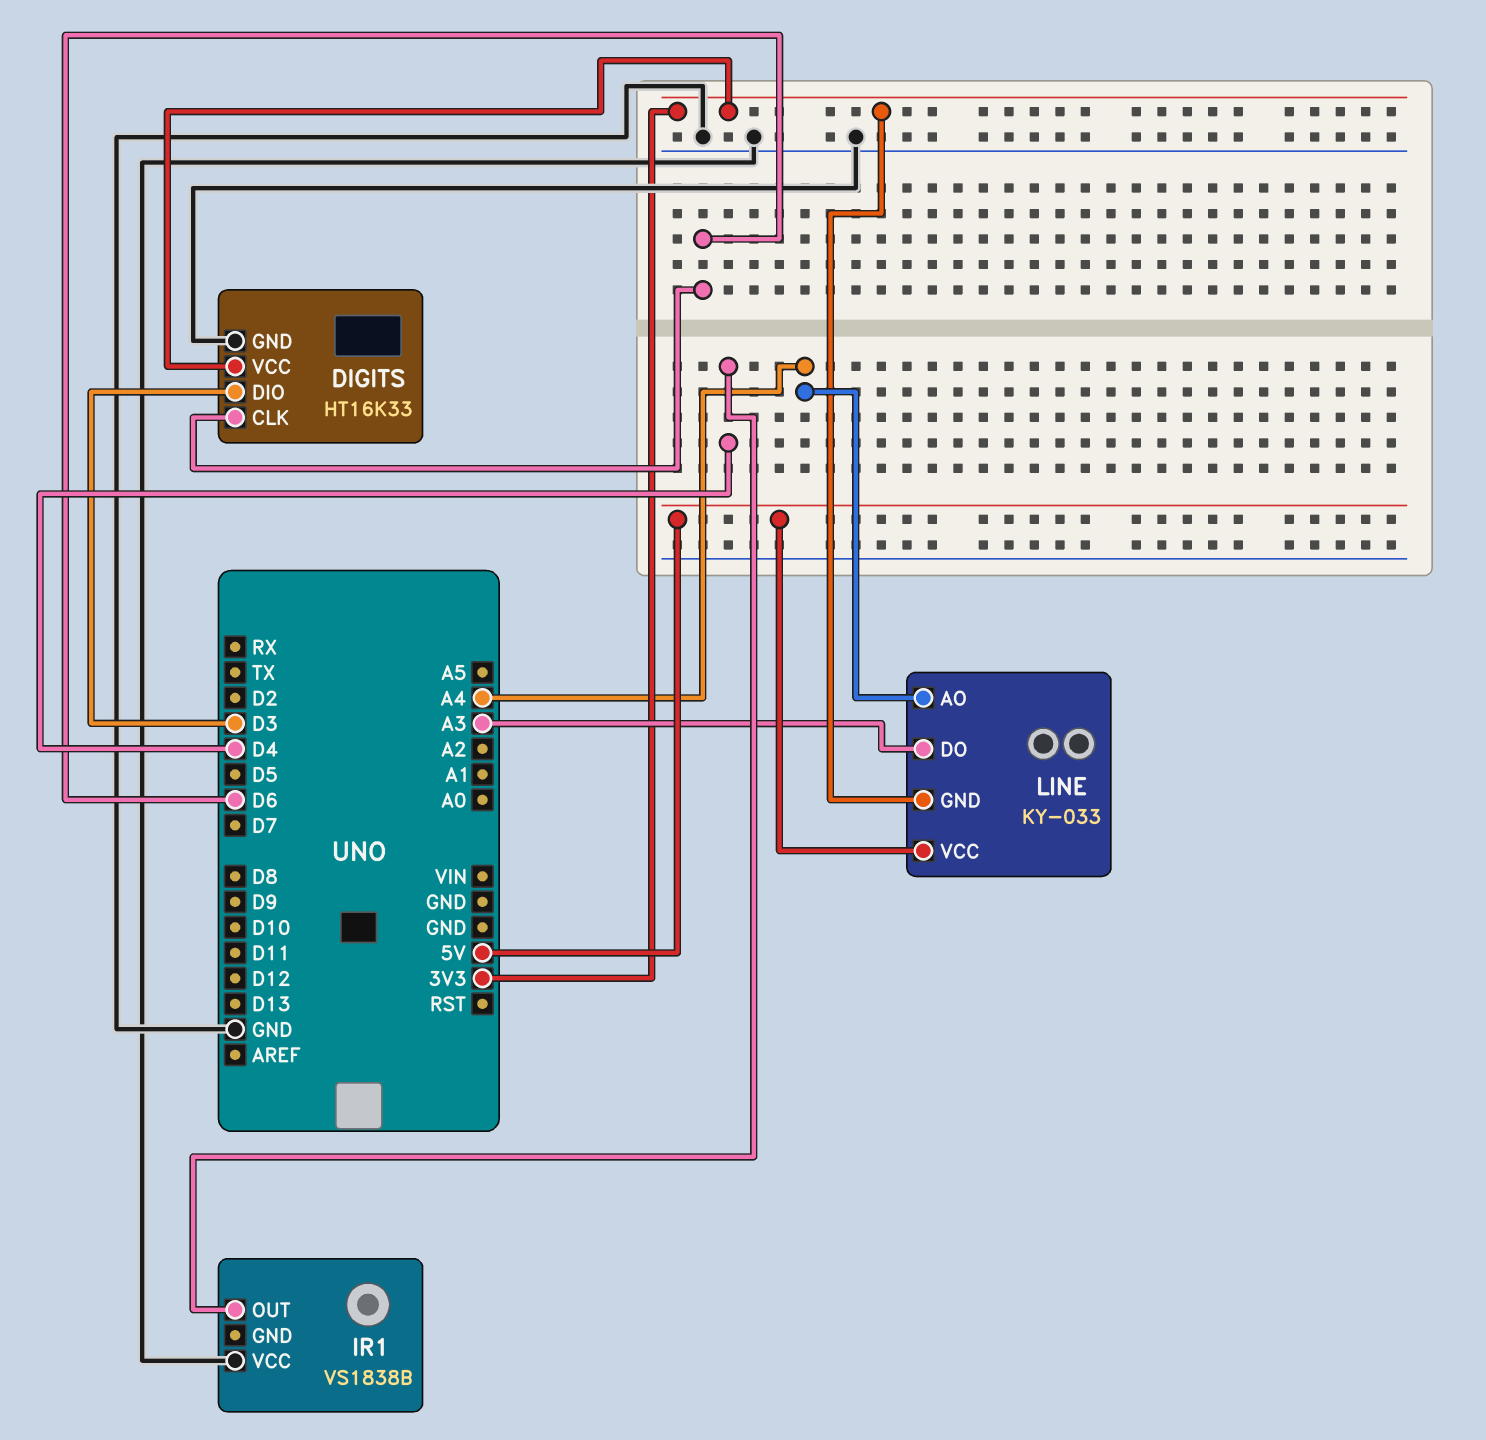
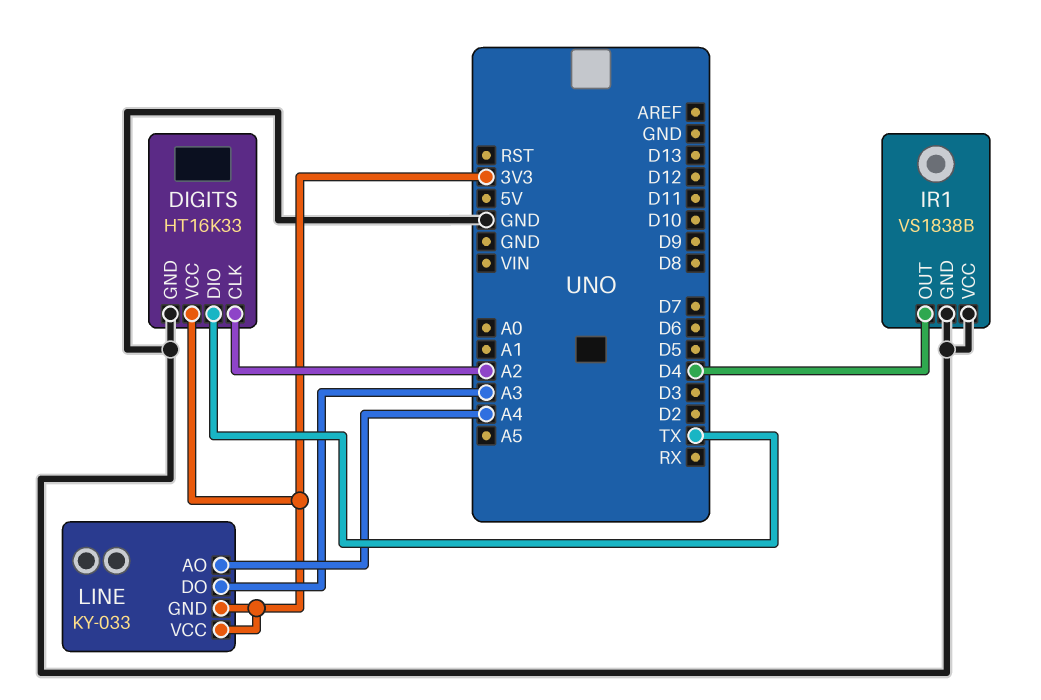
DIGITS pin CLK: D6 -> A2
DIGITS pin DIO: D3 -> TX
IR1 pin GND: none -> GND
LINE pin VCC: 5V -> 3V3

